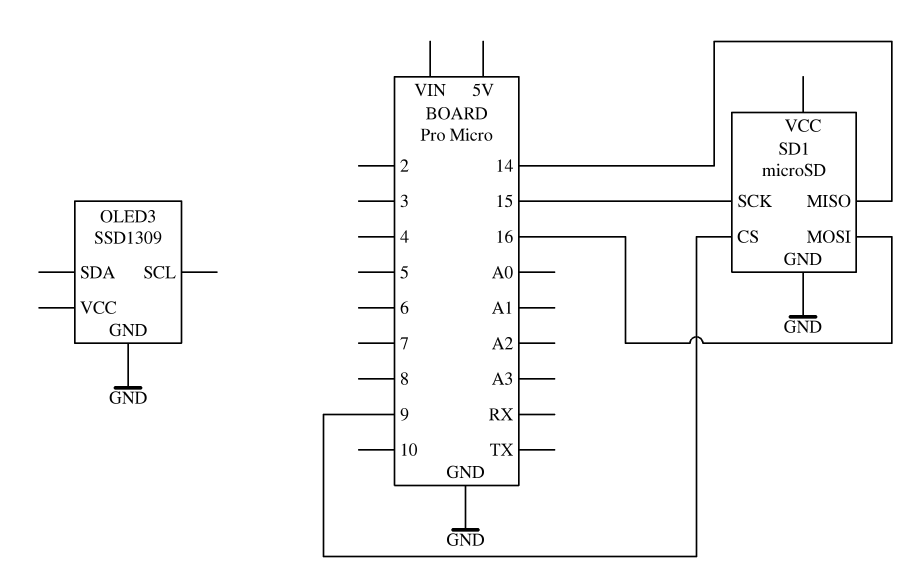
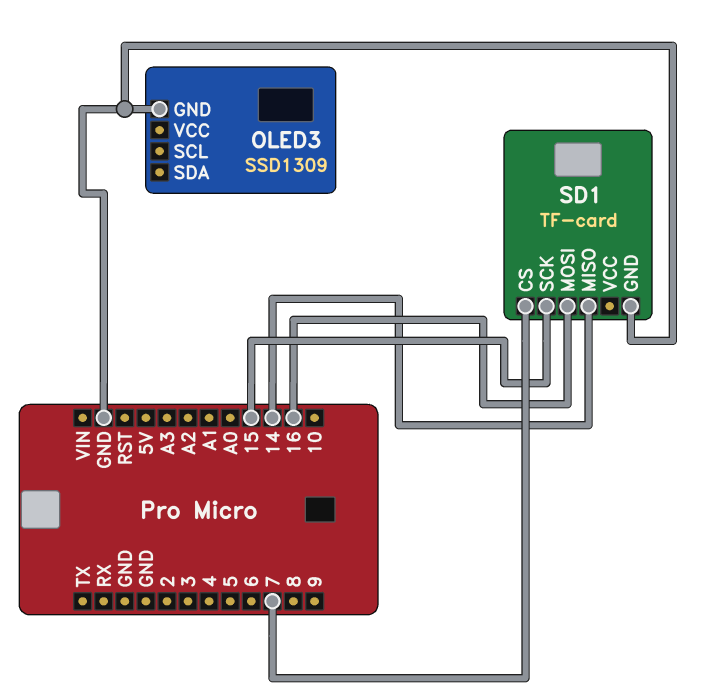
SD1: microSD -> TF-card
SD1 pin CS: 9 -> 7

